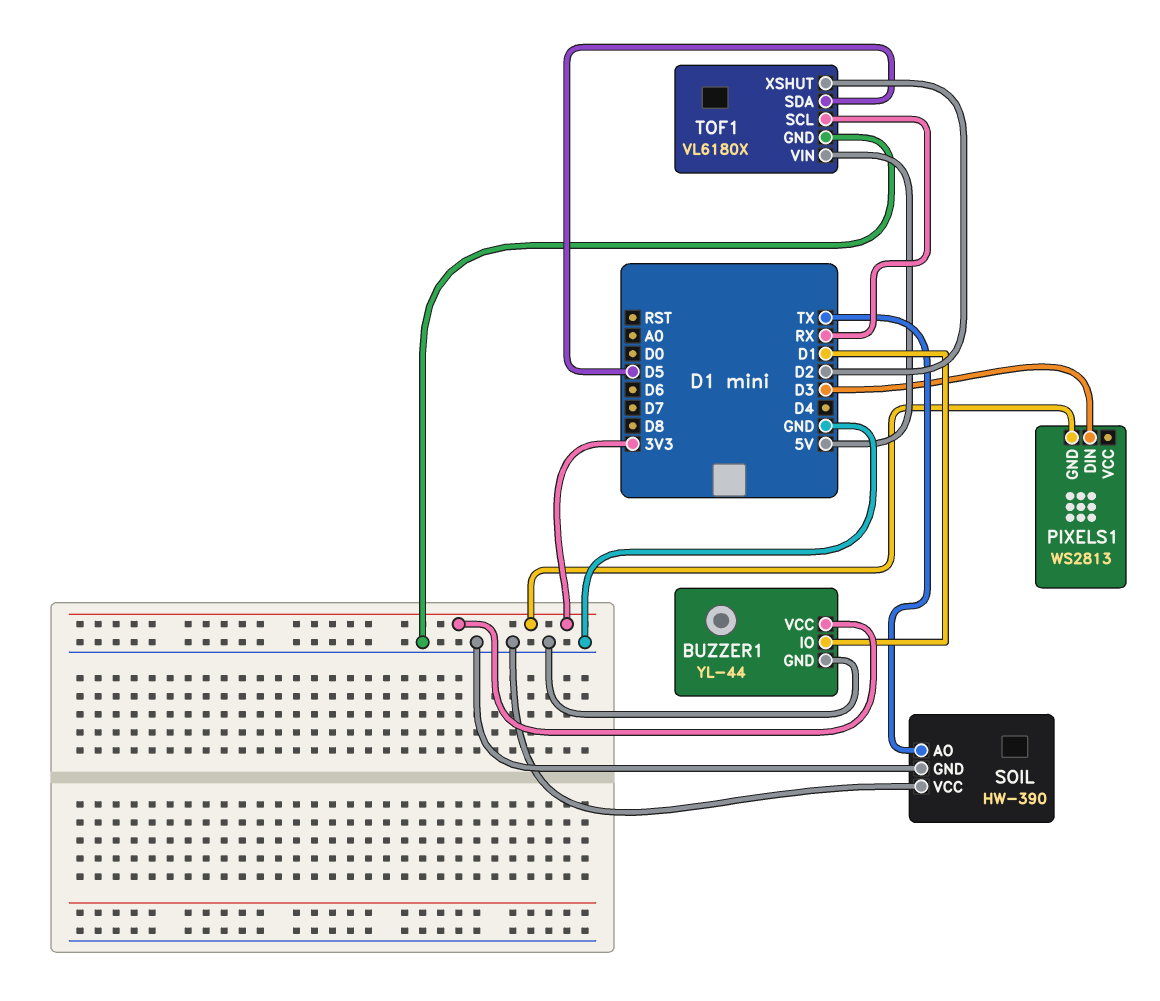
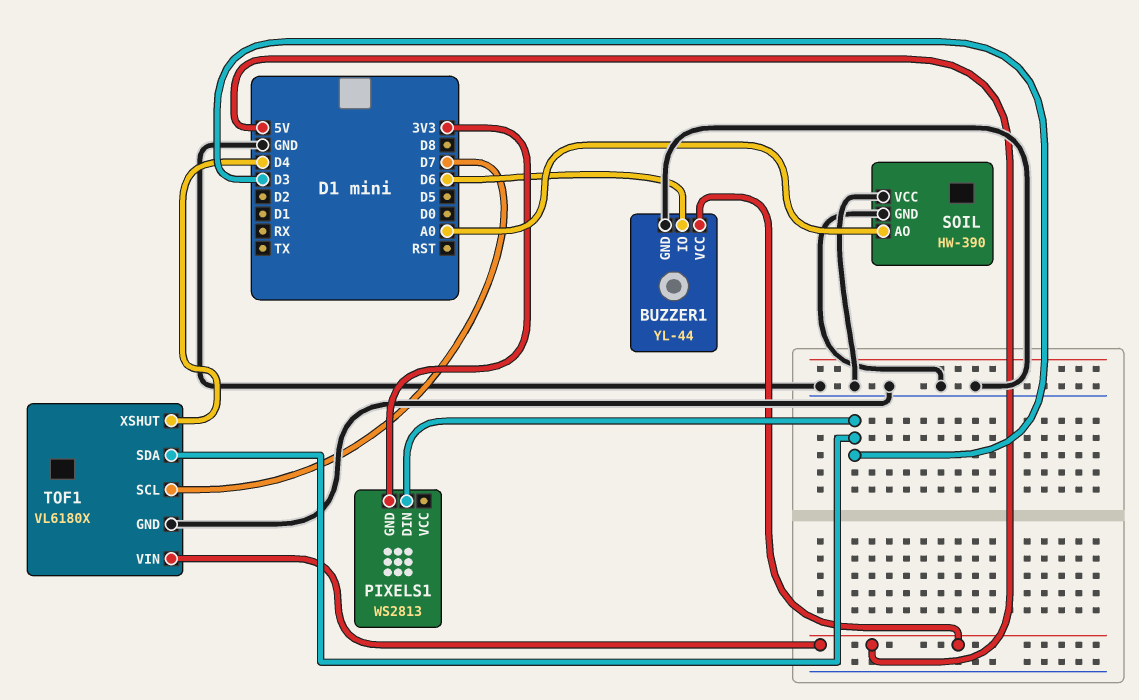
BUZZER1 pin IO: D1 -> D6
BUZZER1 pin VCC: 3V3 -> 5V
SOIL pin AO: TX -> A0
TOF1 pin SCL: RX -> D7
TOF1 pin SDA: D5 -> D3
TOF1 pin XSHUT: D2 -> D4

